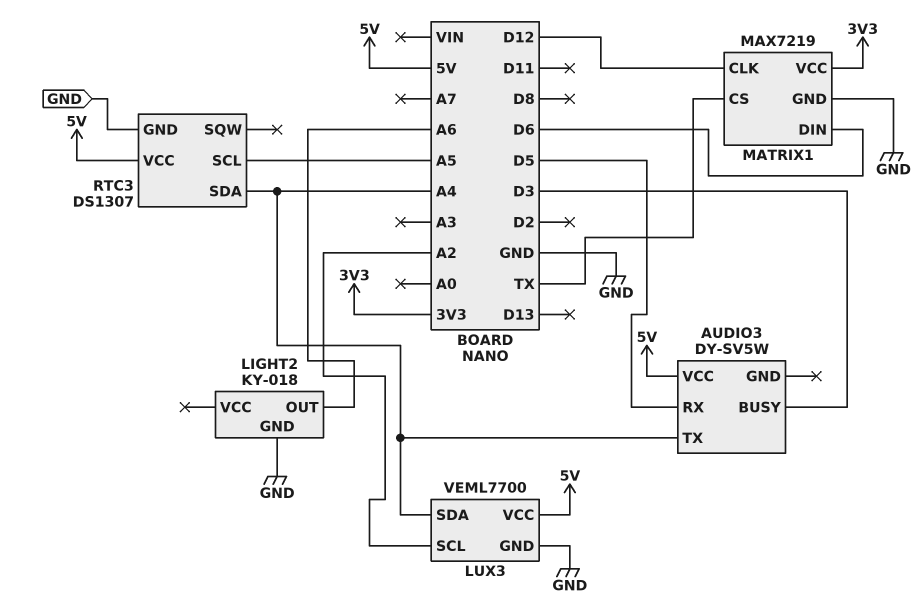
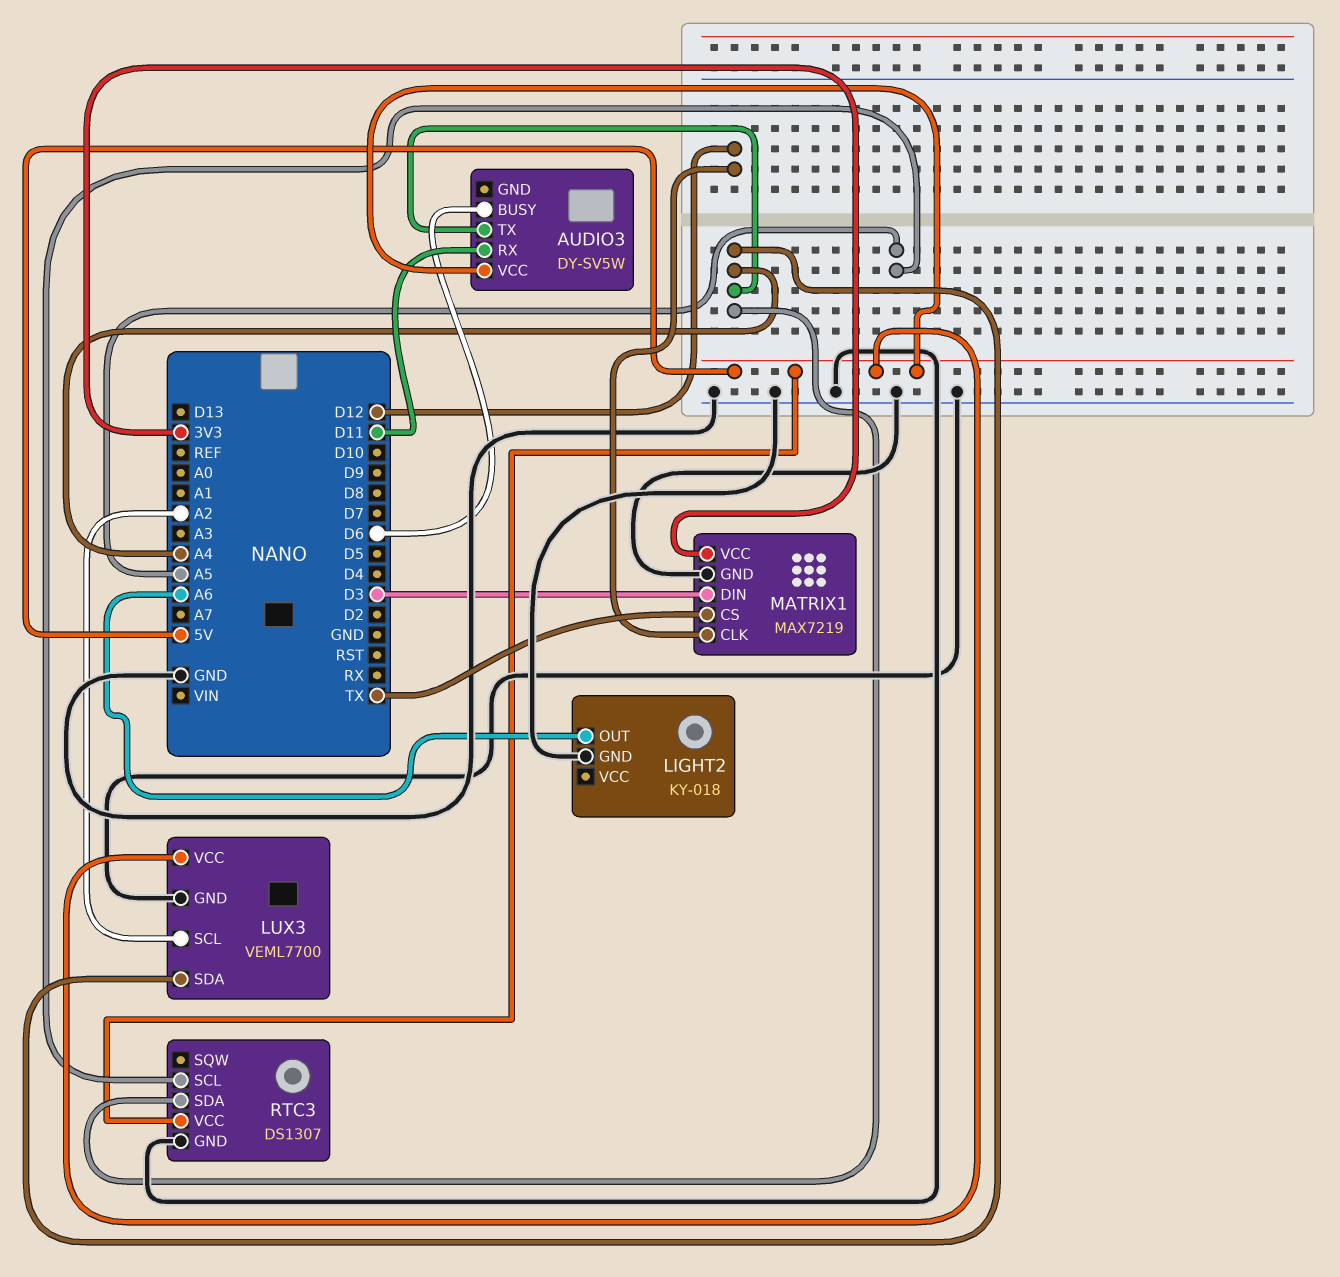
AUDIO3 pin BUSY: D3 -> D6
AUDIO3 pin RX: D5 -> D11
MATRIX1 pin DIN: D6 -> D3

